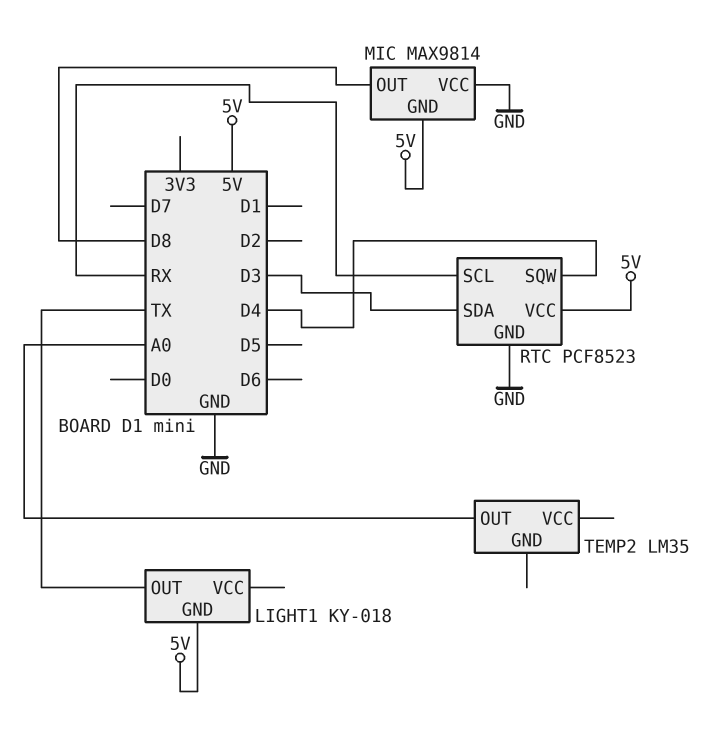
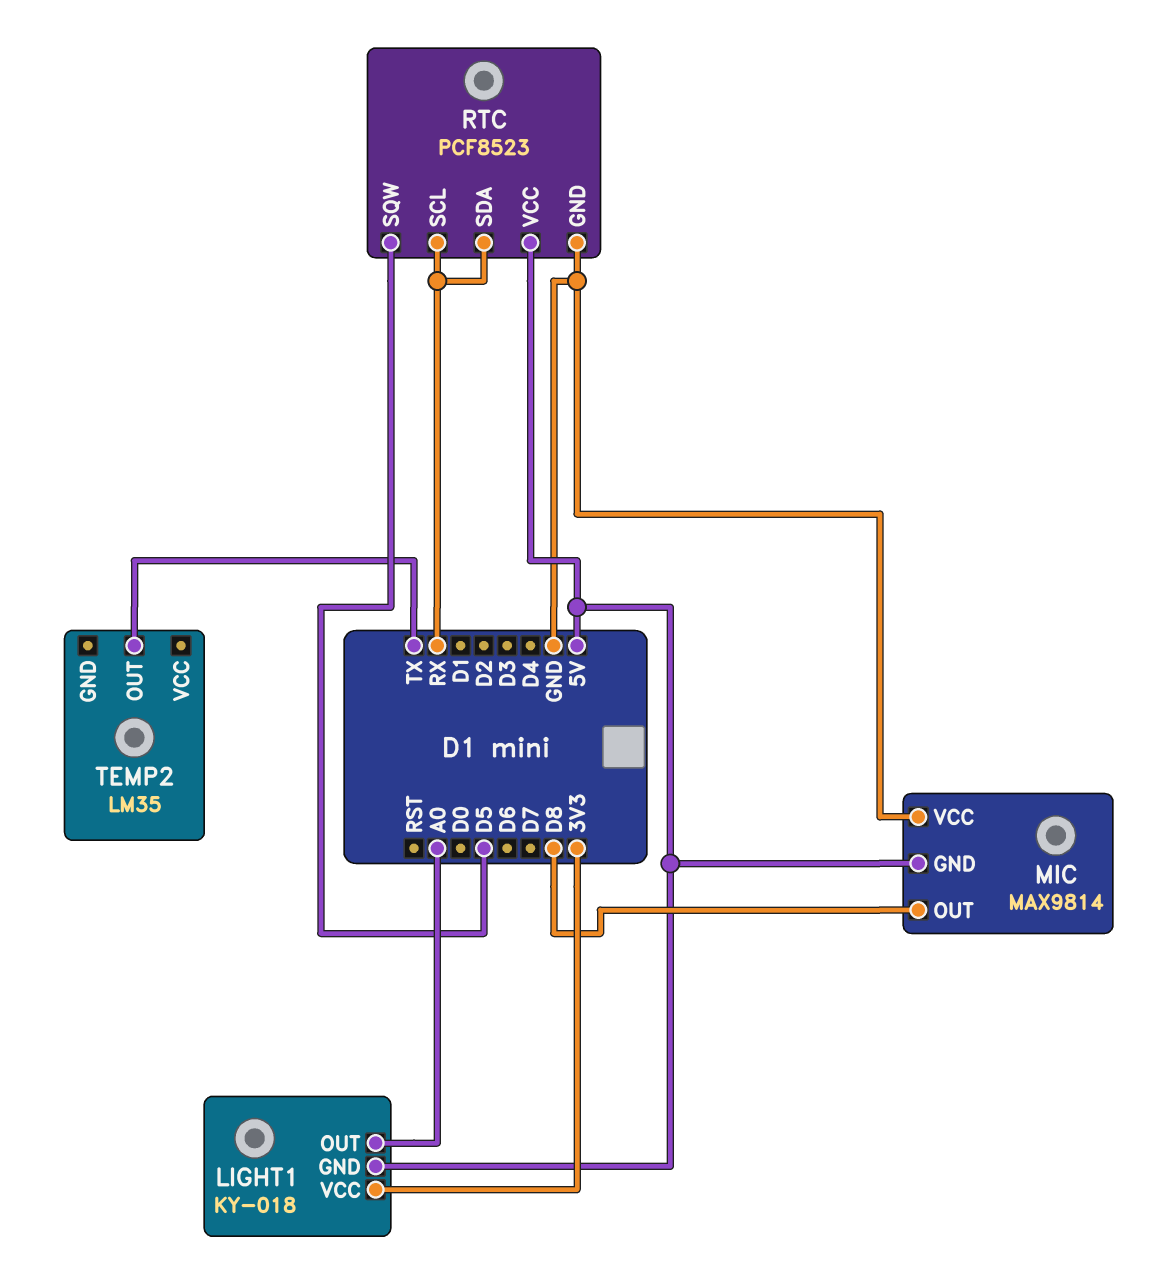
LIGHT1 pin OUT: TX -> A0
LIGHT1 pin VCC: none -> 3V3
RTC pin SDA: D3 -> RX
RTC pin SQW: D4 -> D5
TEMP2 pin OUT: A0 -> TX

